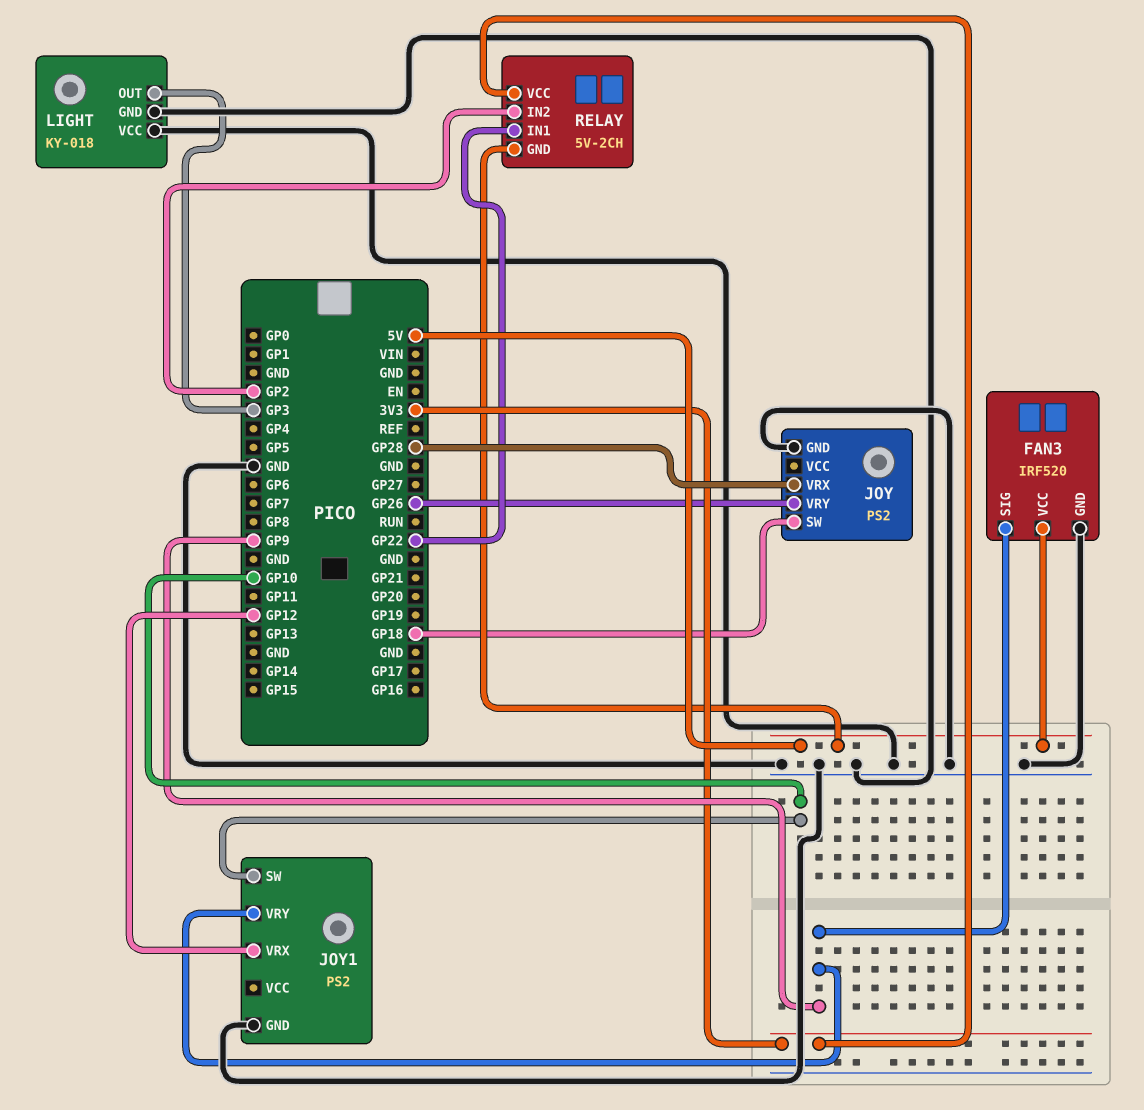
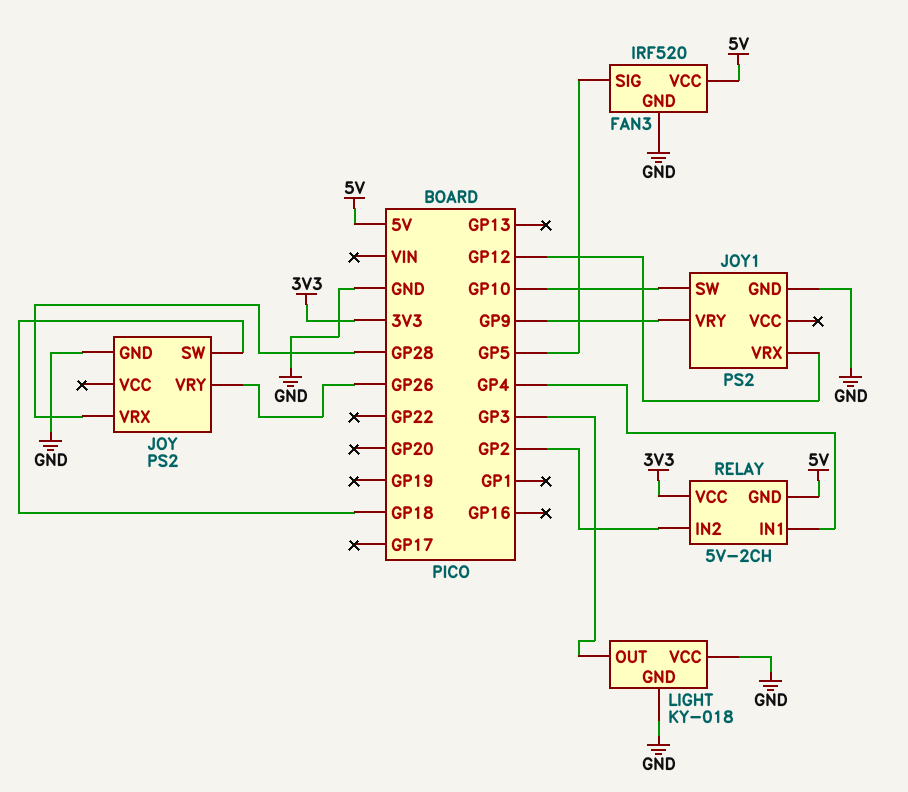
FAN3 pin SIG: GP9 -> GP5
RELAY pin IN1: GP22 -> GP4

